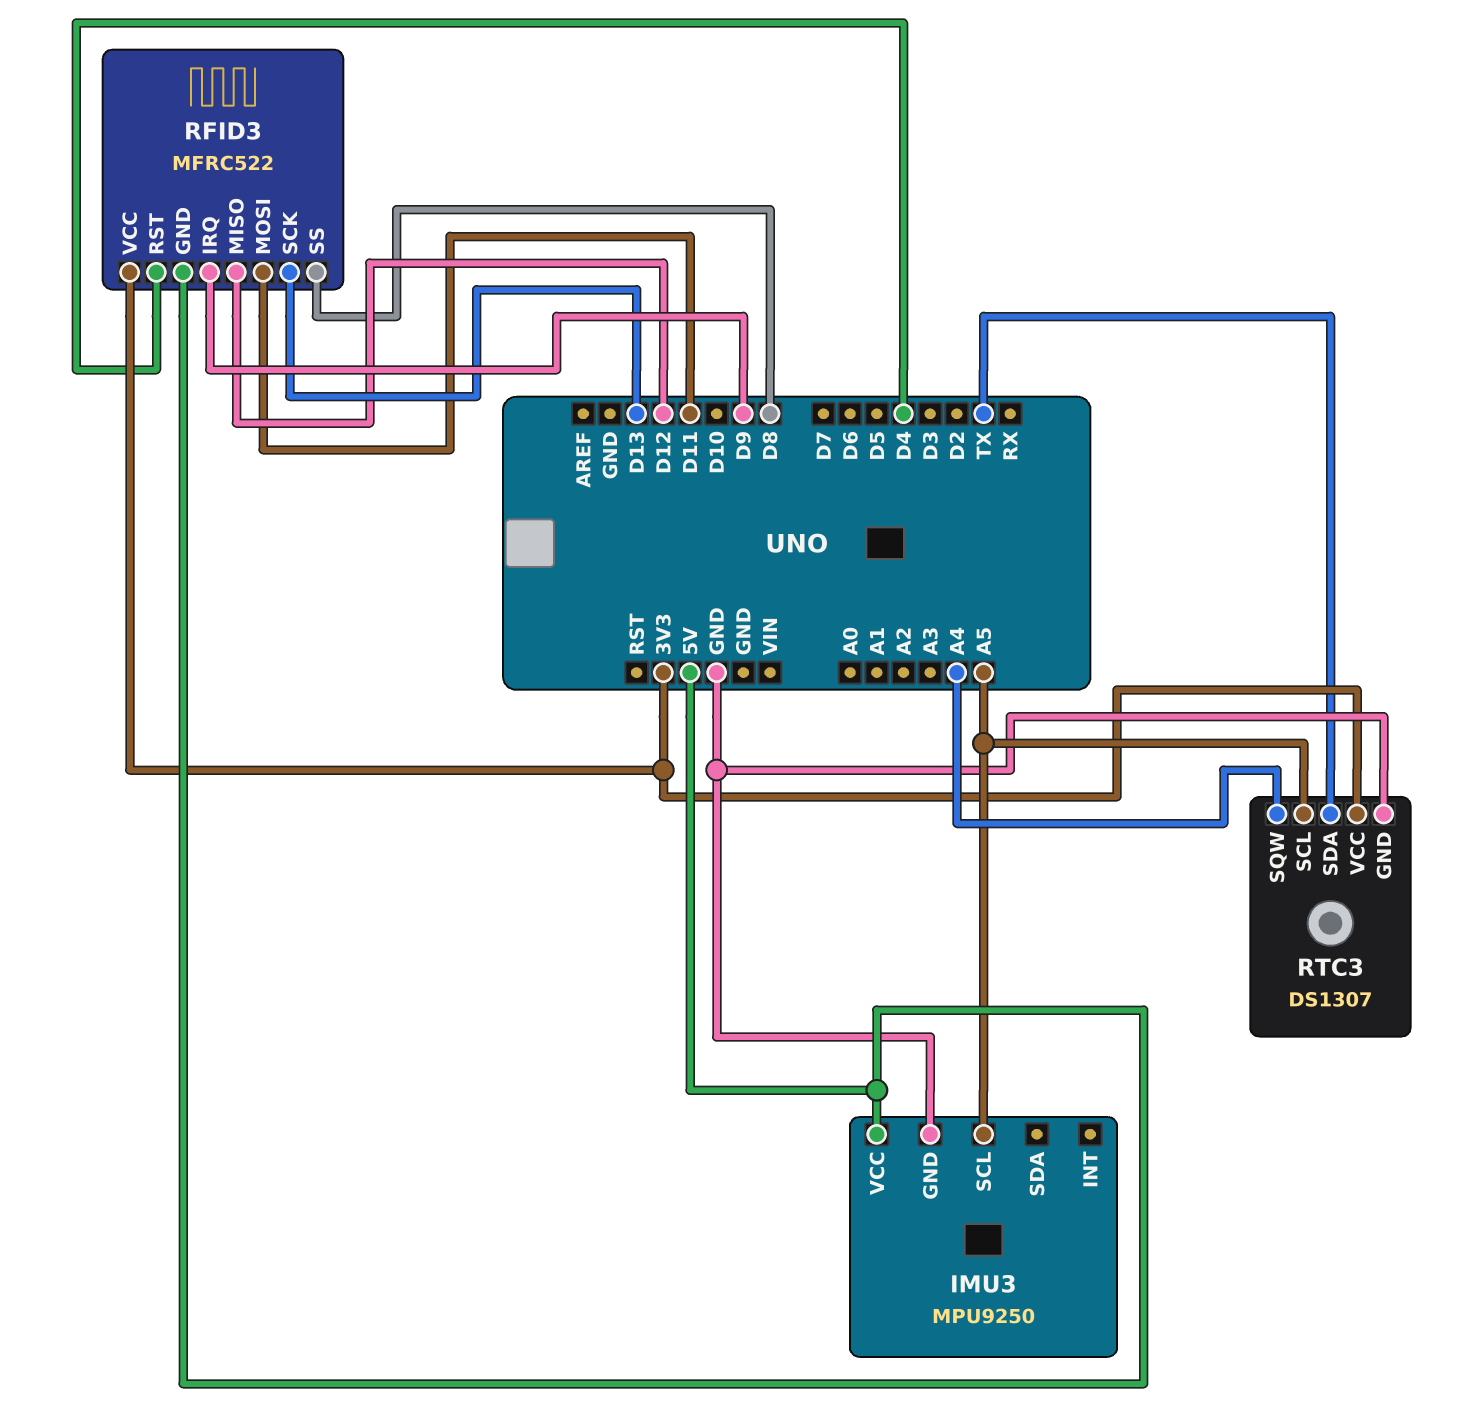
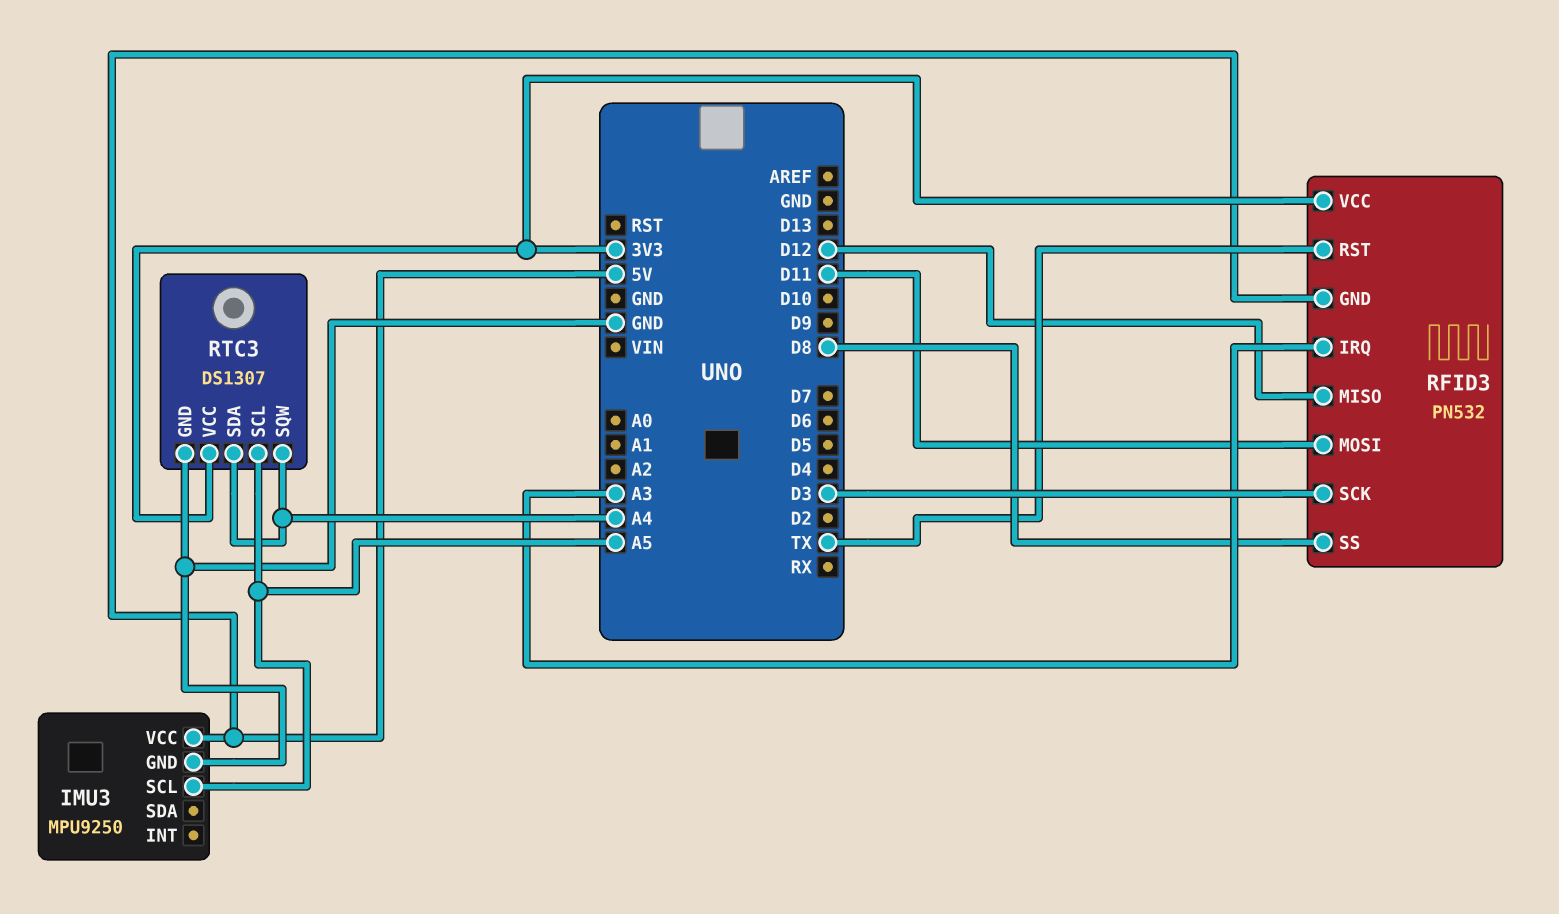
RFID3: MFRC522 -> PN532
RFID3 pin IRQ: D9 -> A3
RFID3 pin RST: D4 -> TX
RFID3 pin SCK: D13 -> D3
RTC3 pin SDA: TX -> A4

